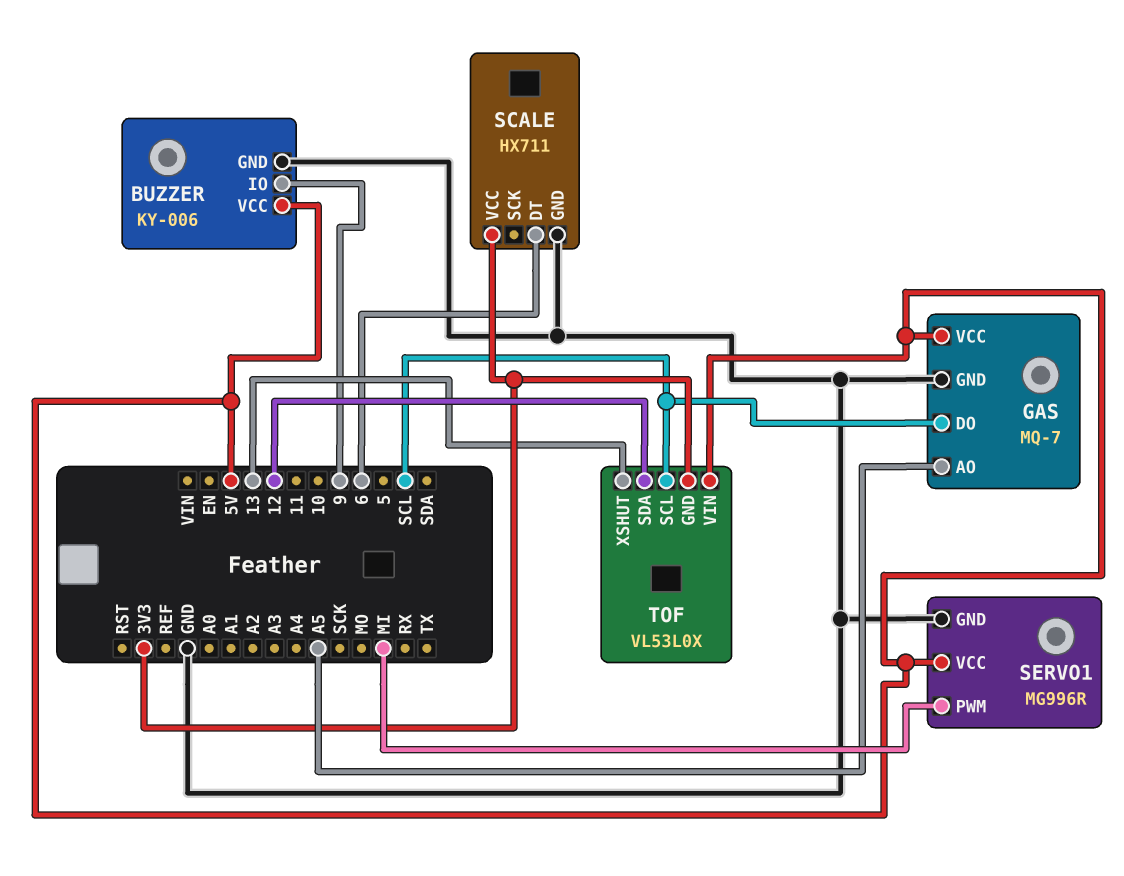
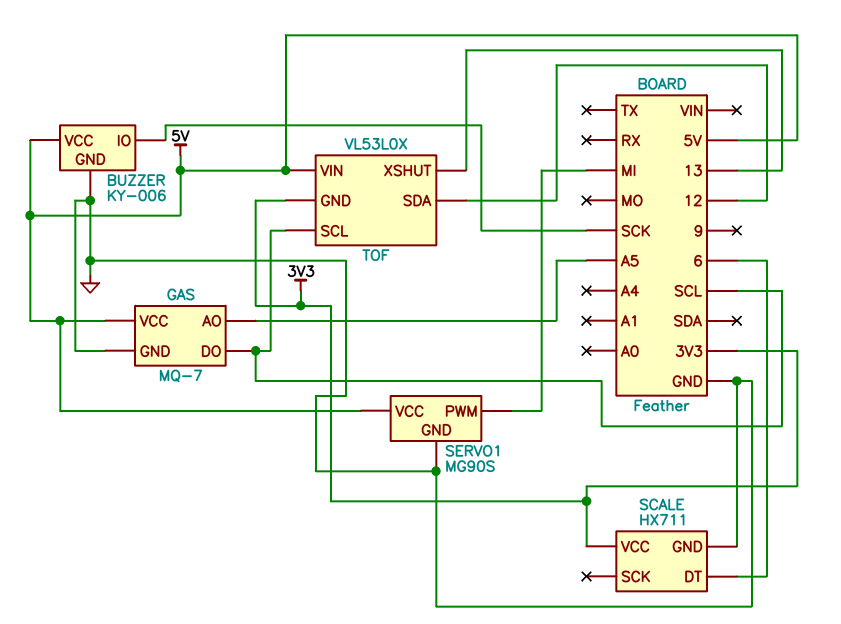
BUZZER pin IO: 9 -> SCK
SERVO1: MG996R -> MG90S

